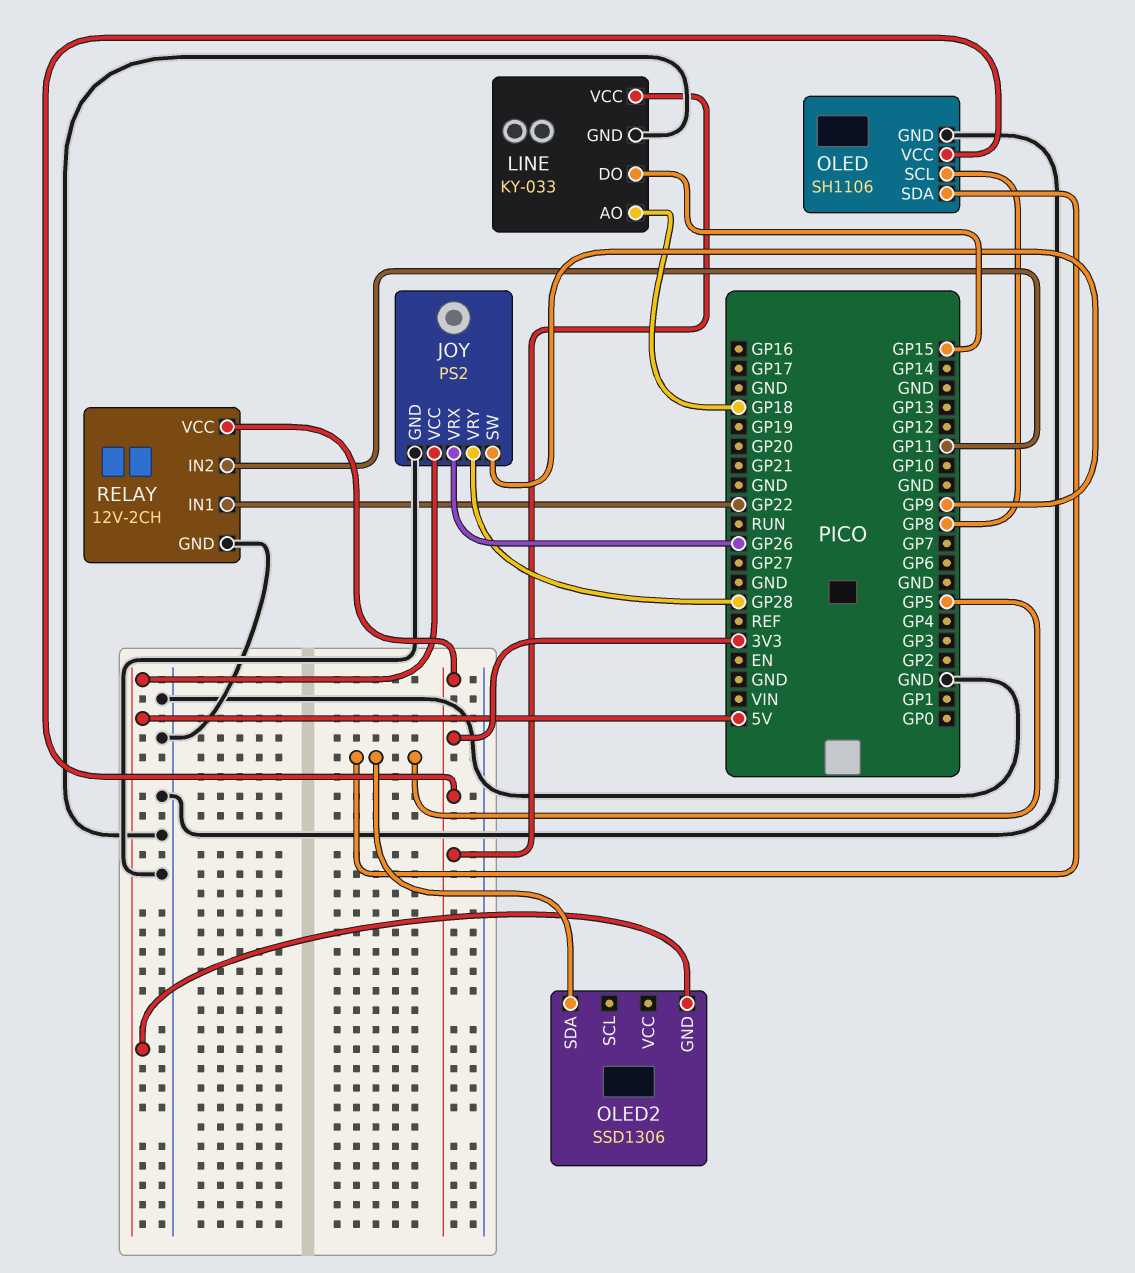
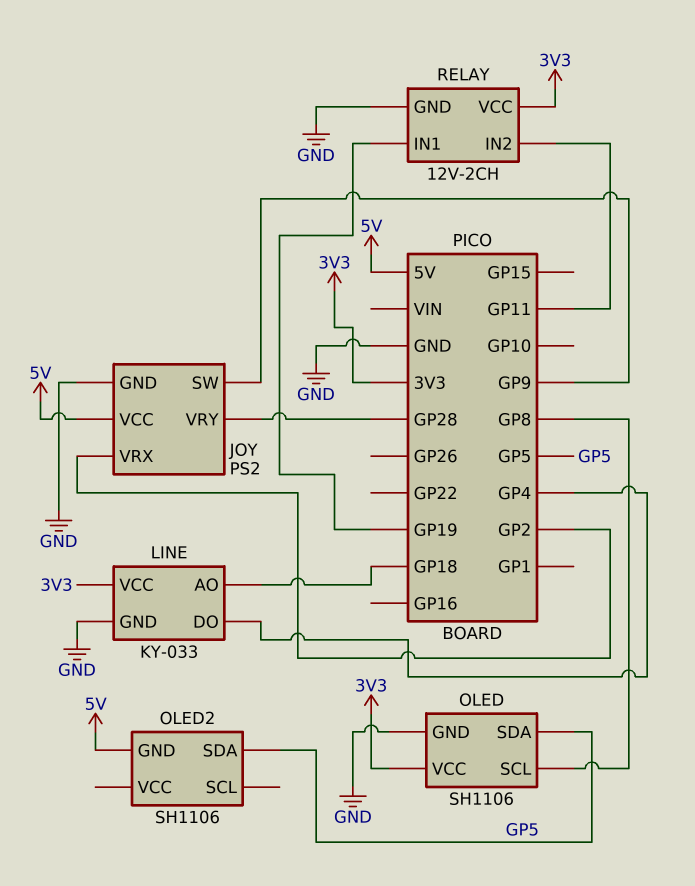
JOY pin VRX: GP26 -> GP2
LINE pin DO: GP15 -> GP4
OLED2: SSD1306 -> SH1106
RELAY pin IN1: GP22 -> GP19

